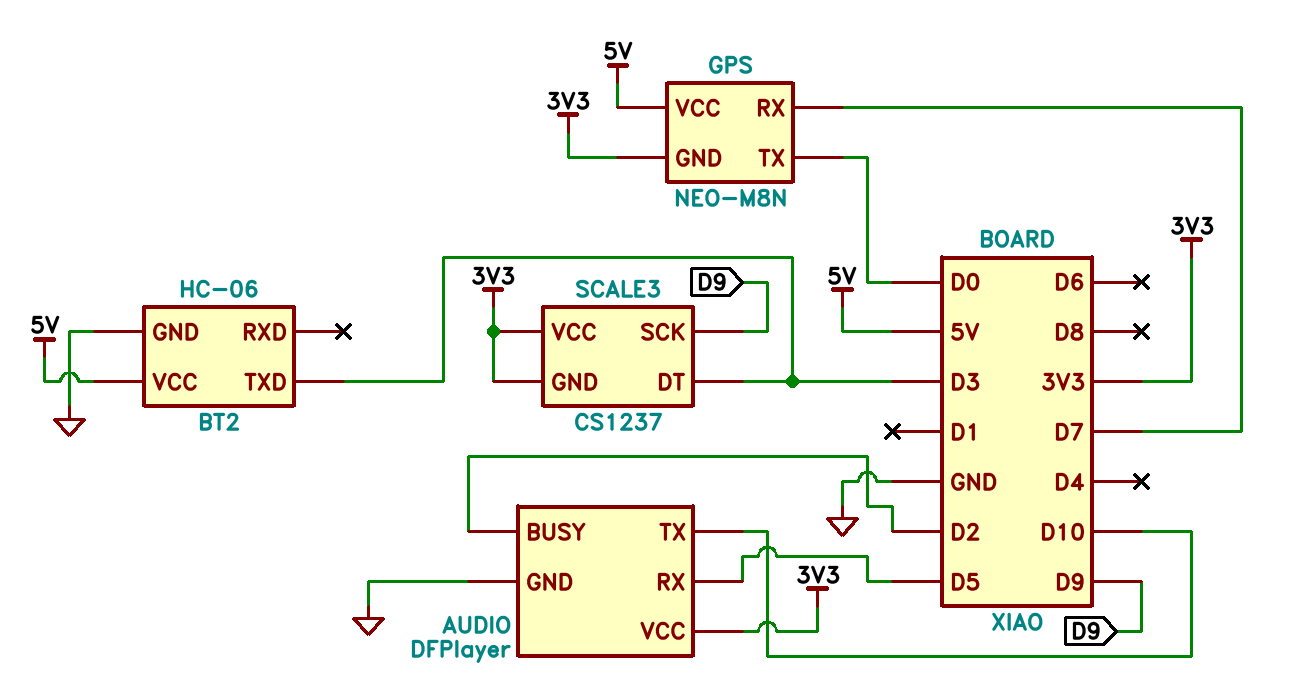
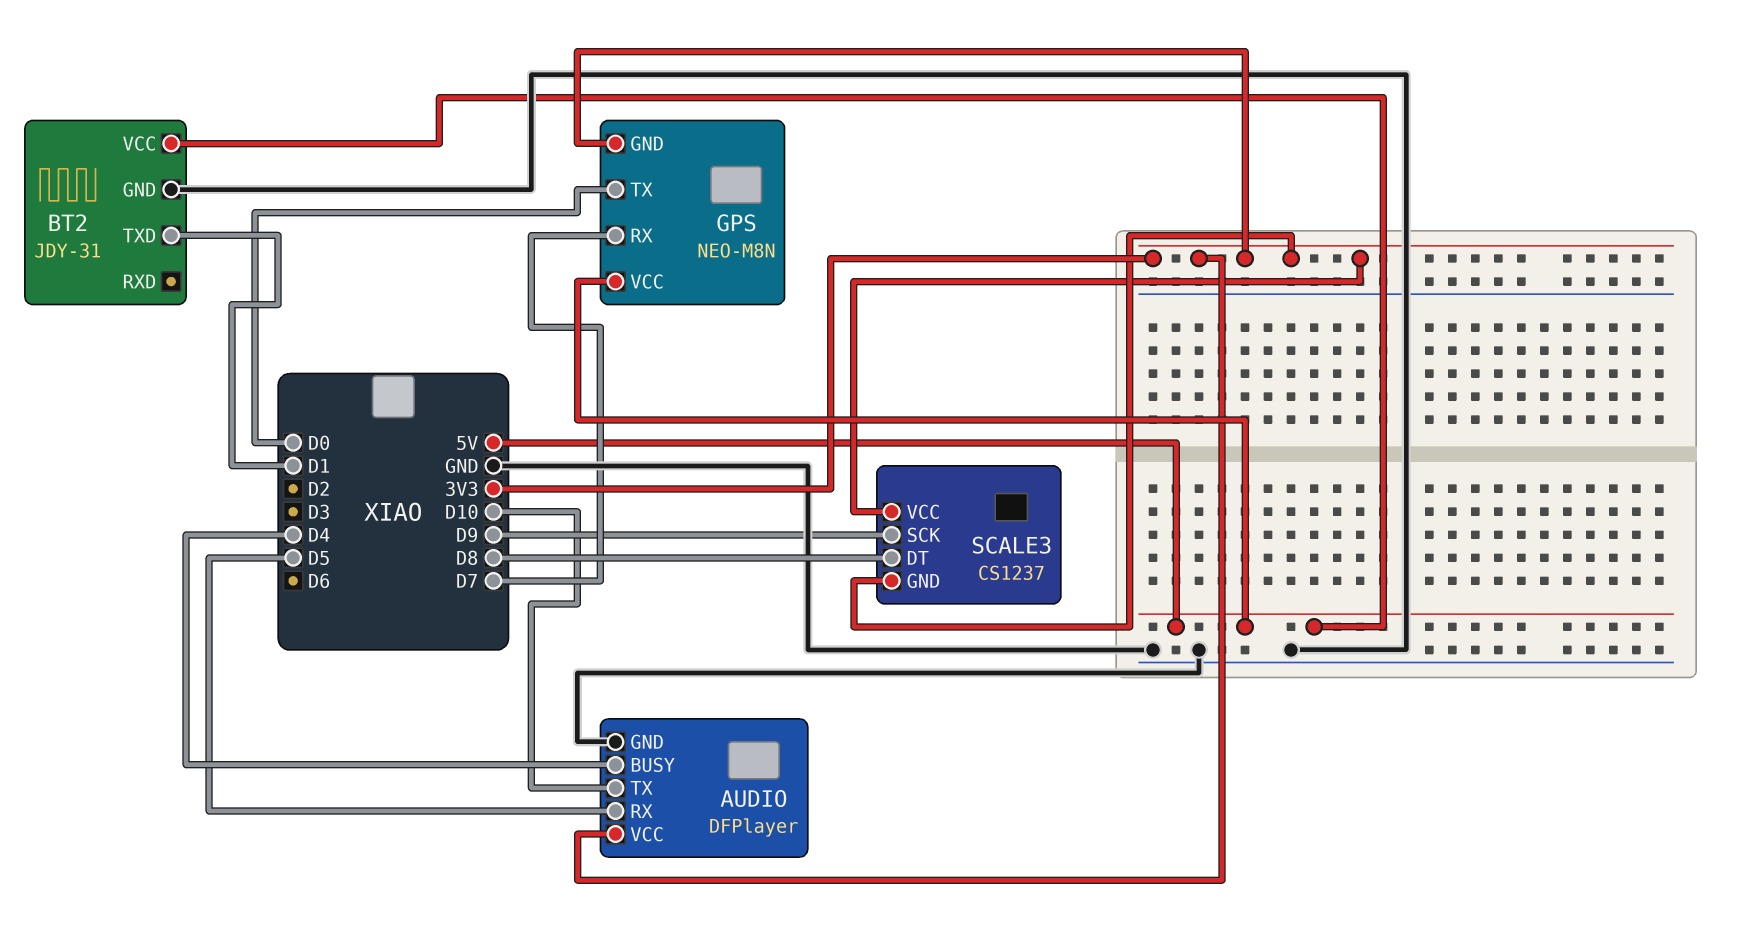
AUDIO pin BUSY: D2 -> D4
BT2: HC-06 -> JDY-31
BT2 pin TXD: D3 -> D1
SCALE3 pin DT: D3 -> D8

